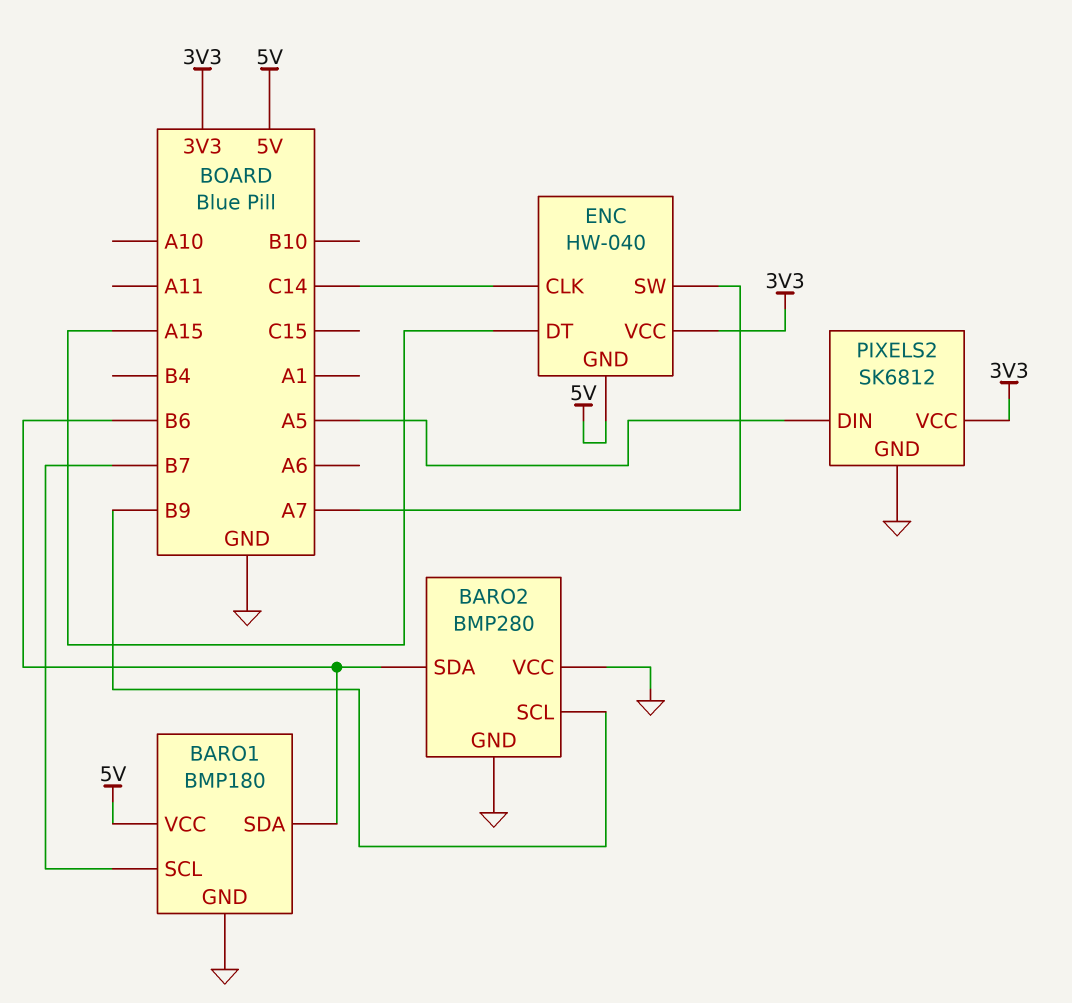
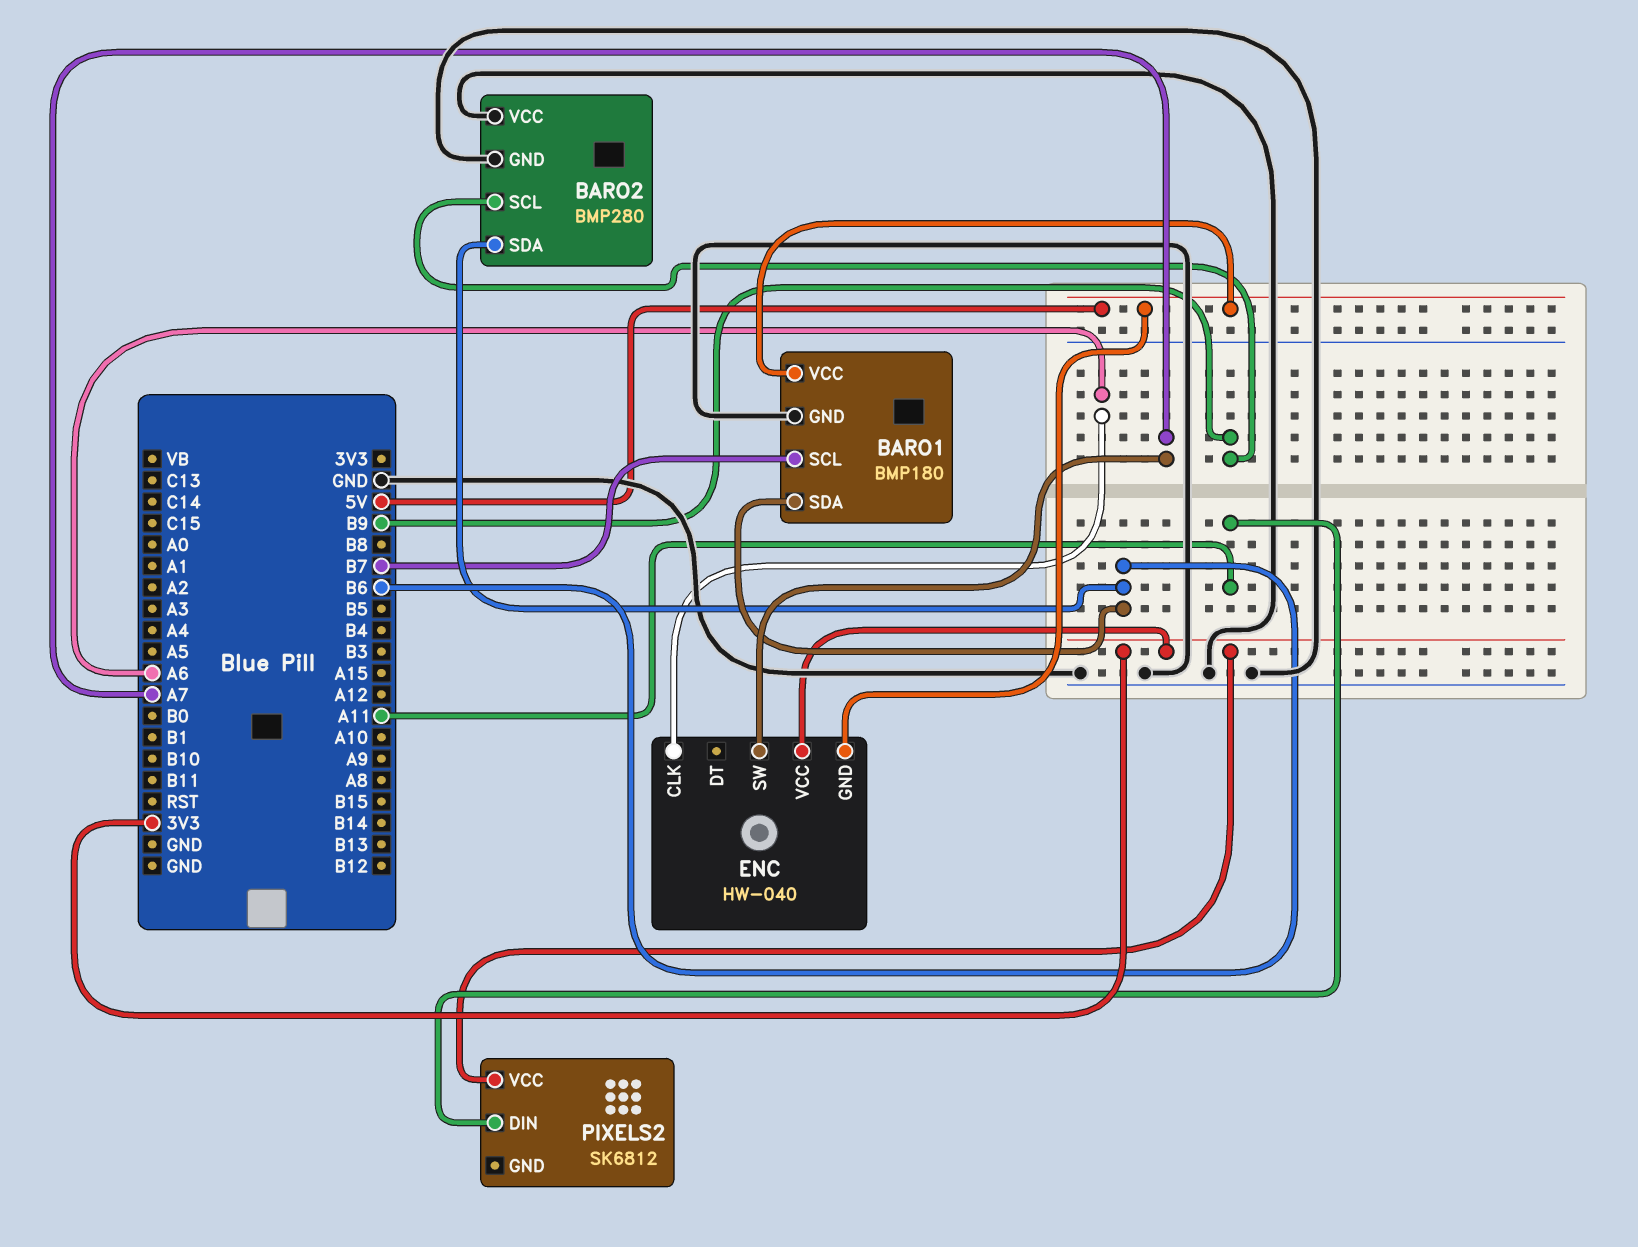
ENC pin CLK: C14 -> A6
ENC pin DT: A15 -> none
PIXELS2 pin DIN: A5 -> A11
PIXELS2 pin GND: GND -> none

